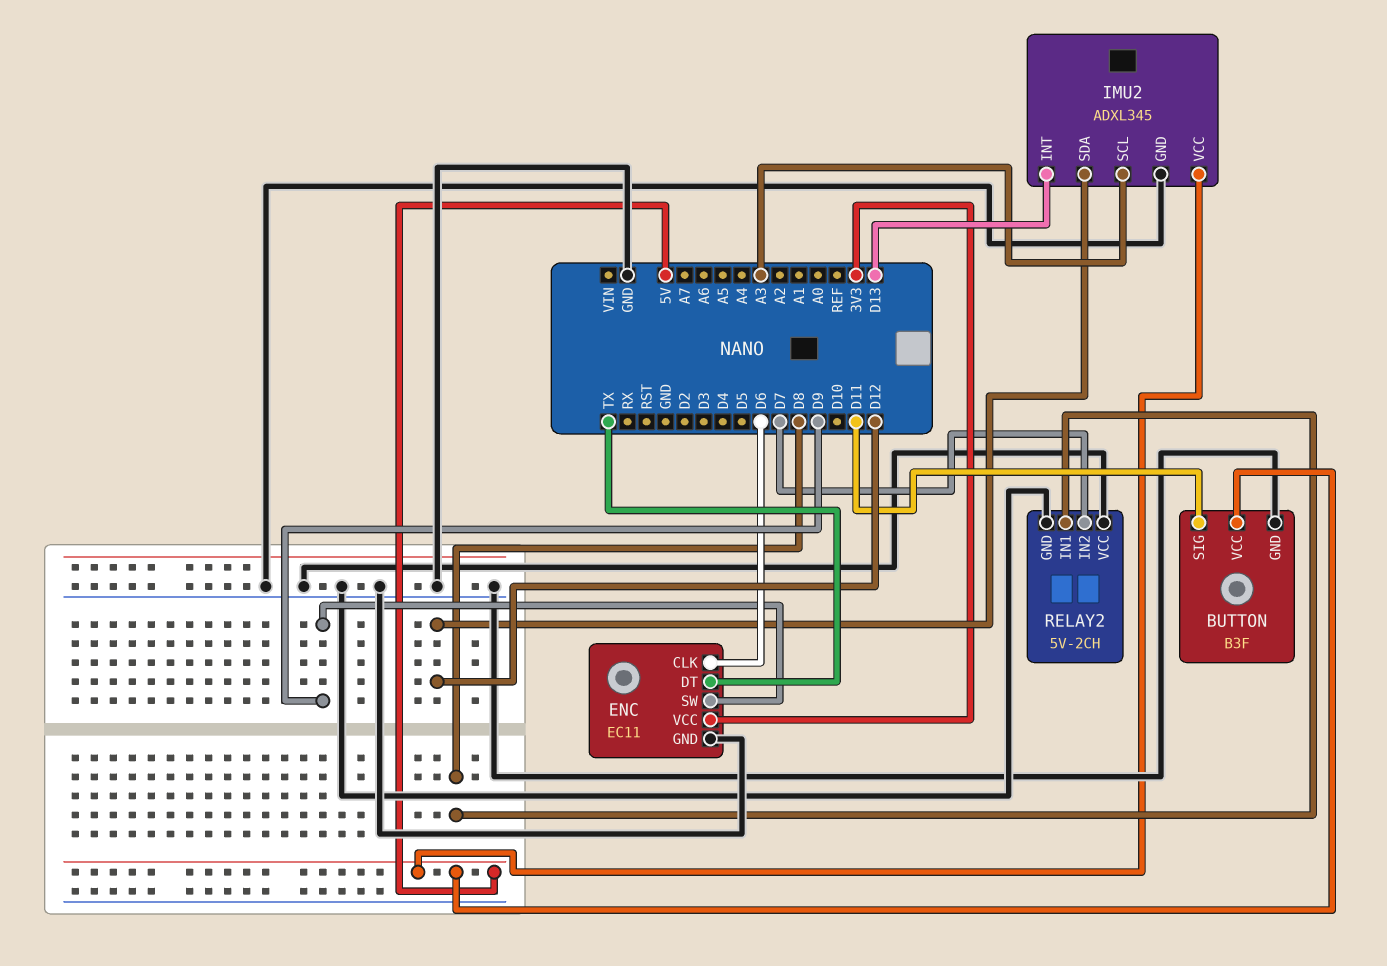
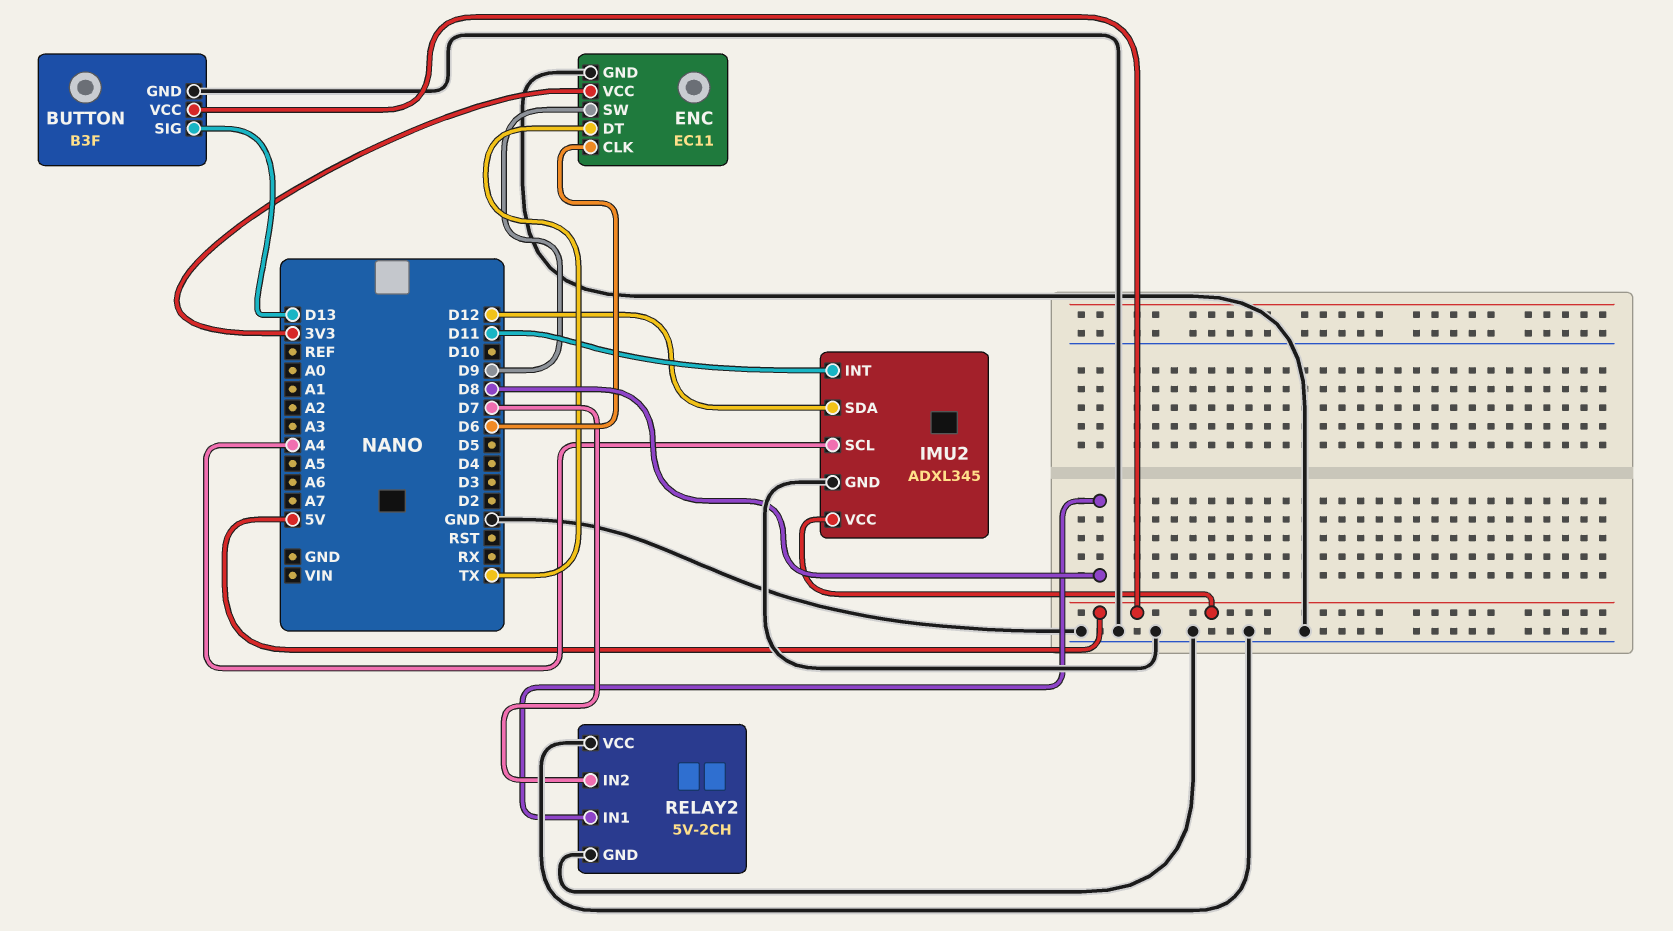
BUTTON pin SIG: D11 -> D13
IMU2 pin INT: D13 -> D11
IMU2 pin SCL: A3 -> A4

